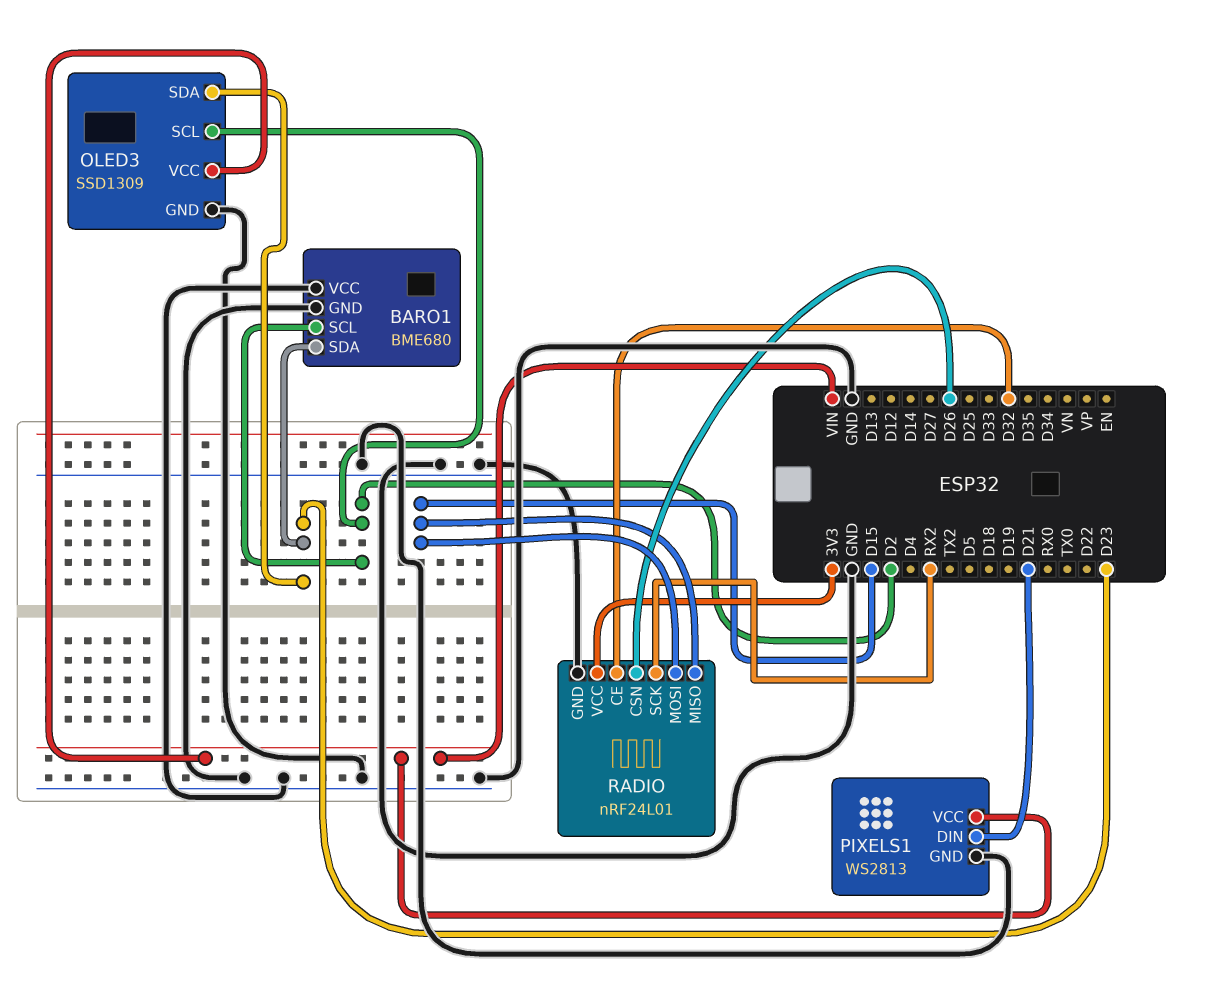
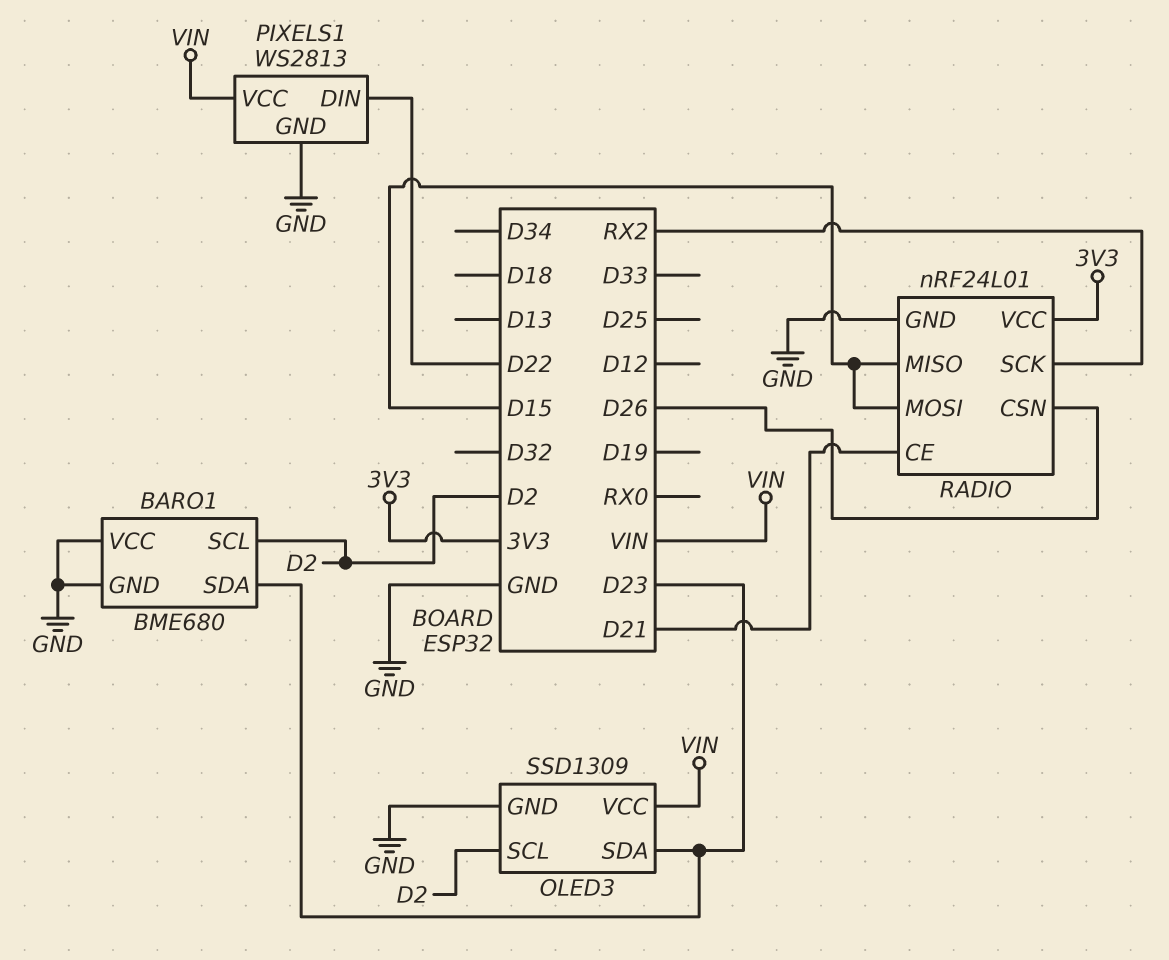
PIXELS1 pin DIN: D21 -> D22
RADIO pin CE: D32 -> D21

